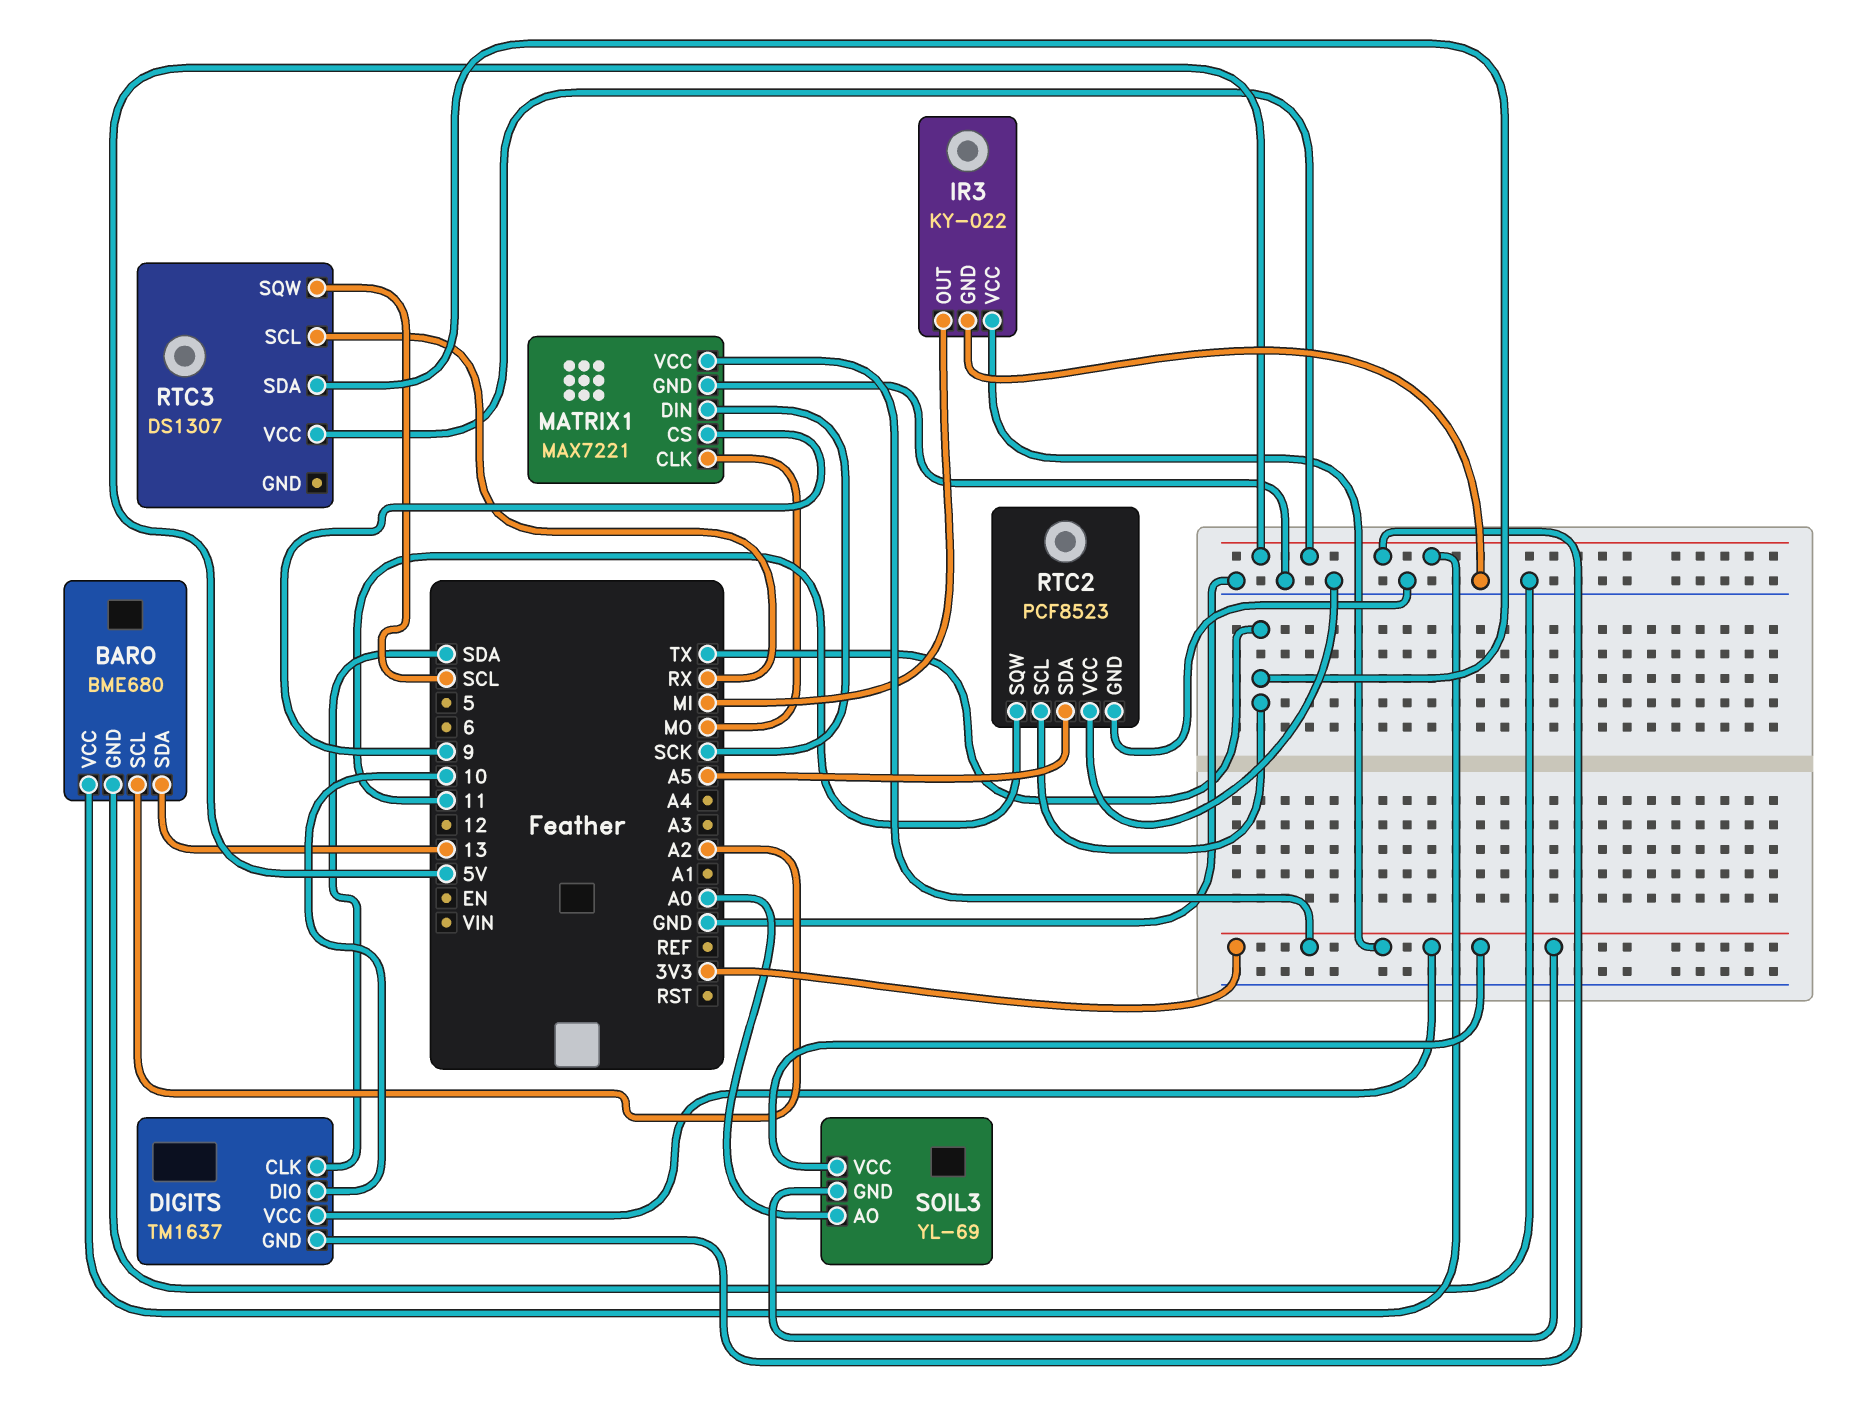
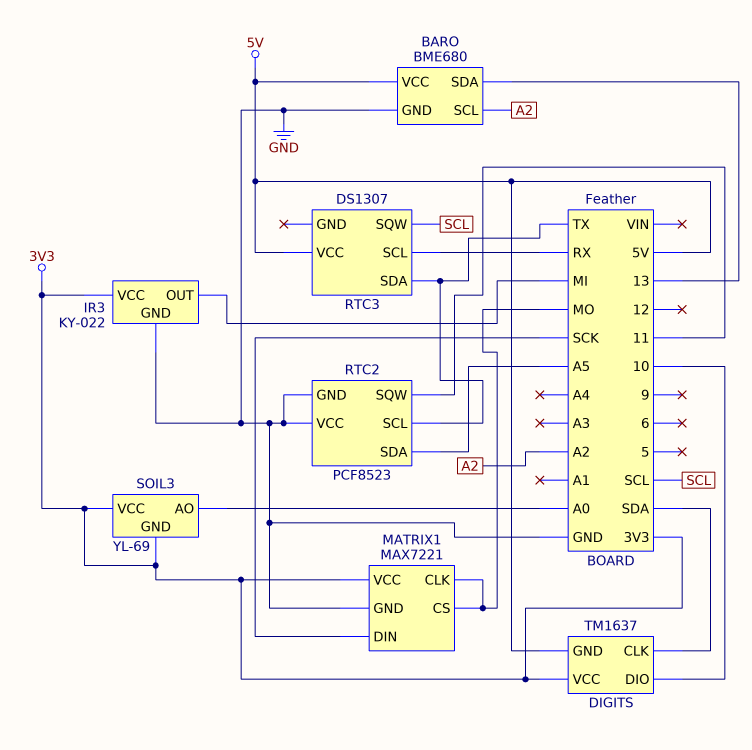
MATRIX1 pin CS: 9 -> MO

